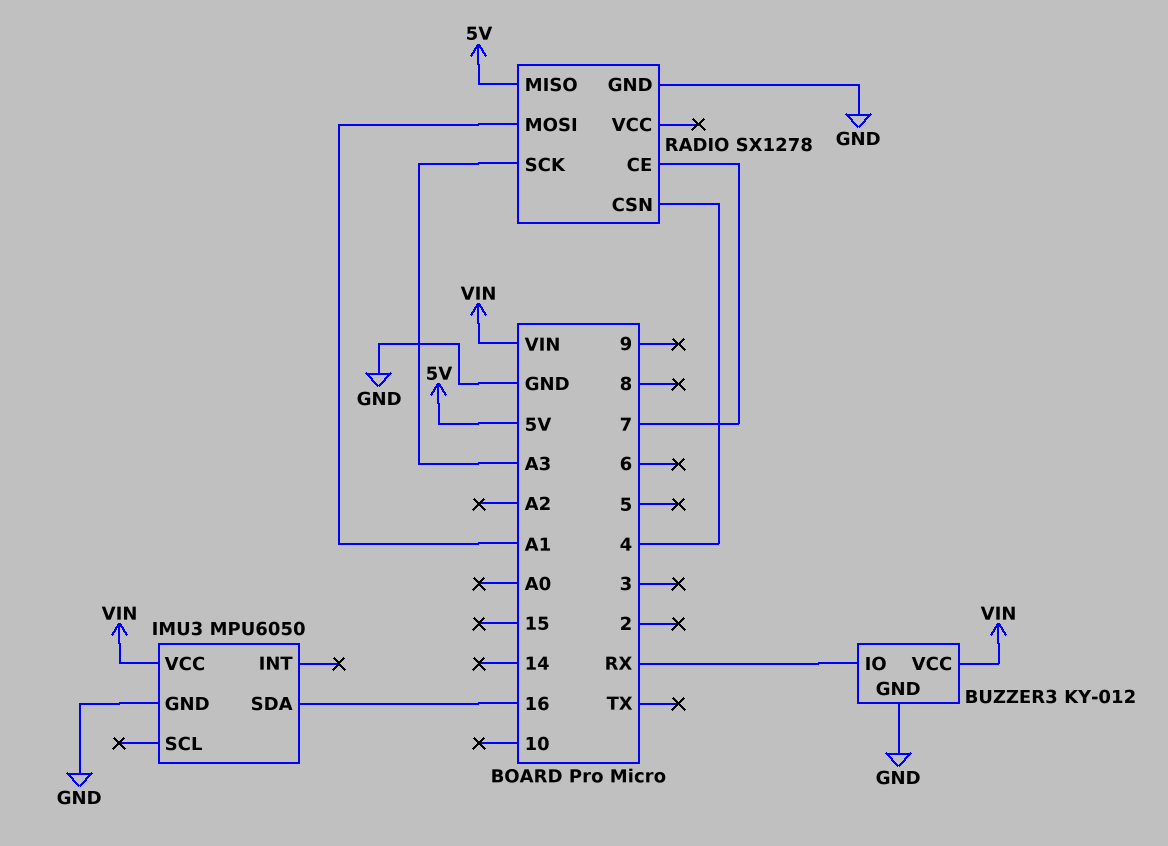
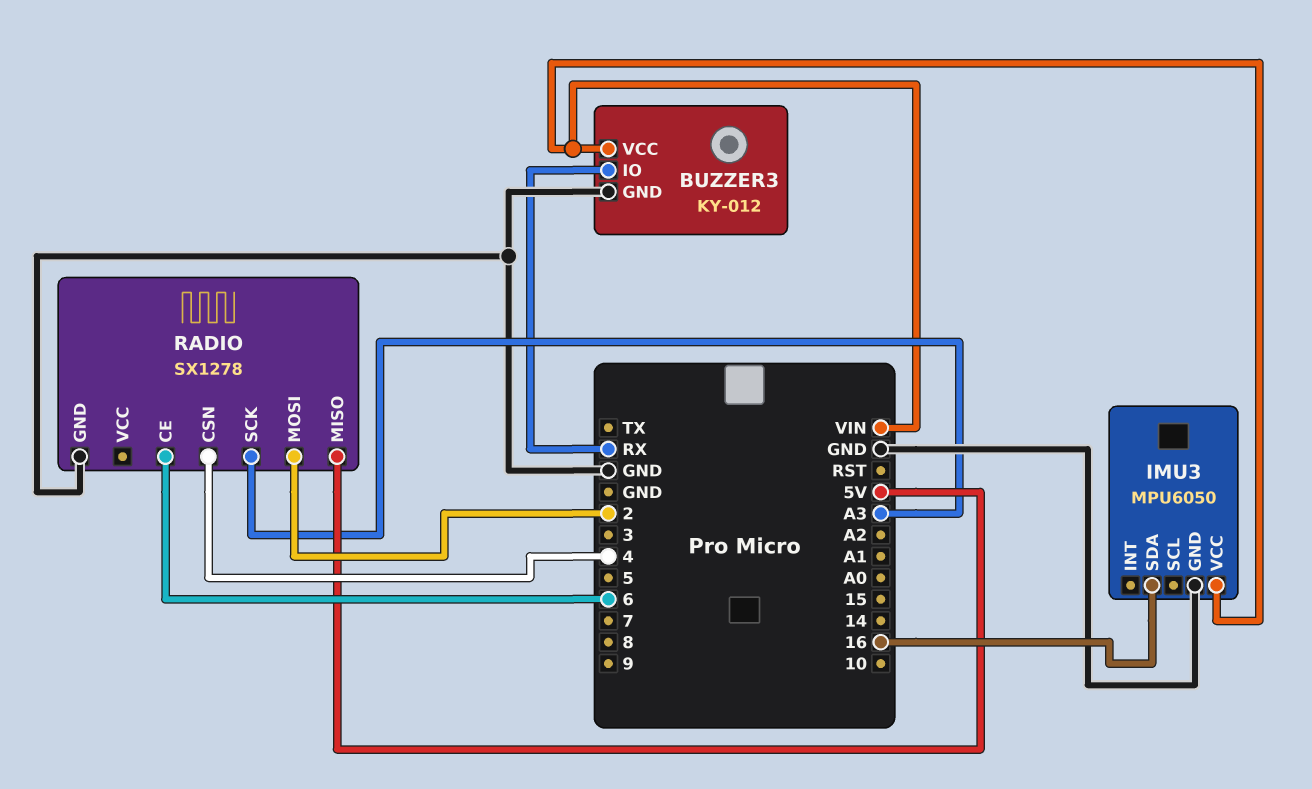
RADIO pin CE: 7 -> 6
RADIO pin MOSI: A1 -> 2

